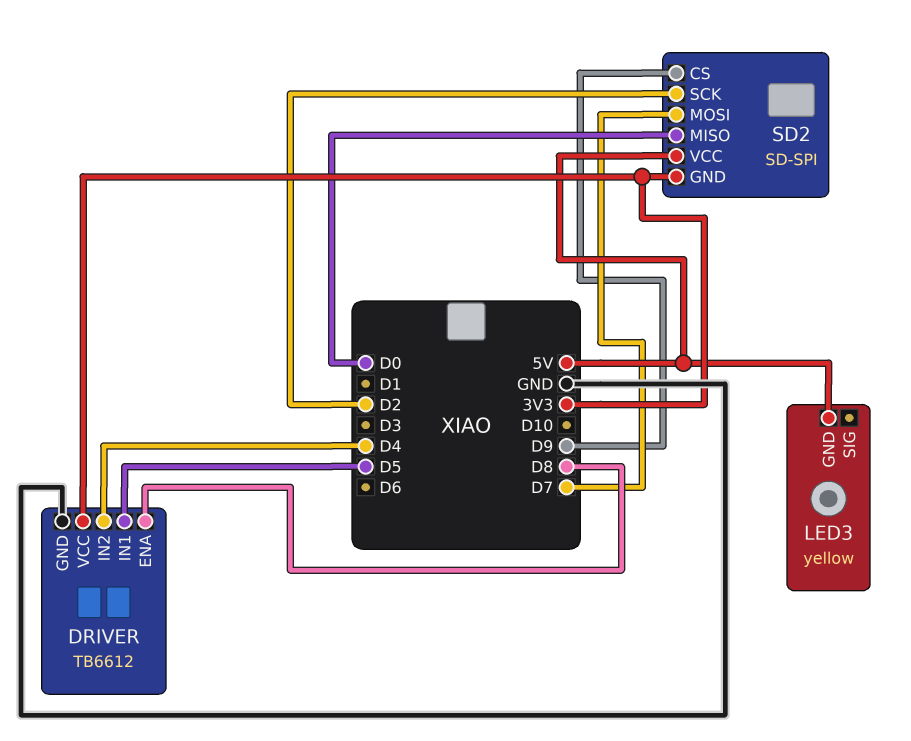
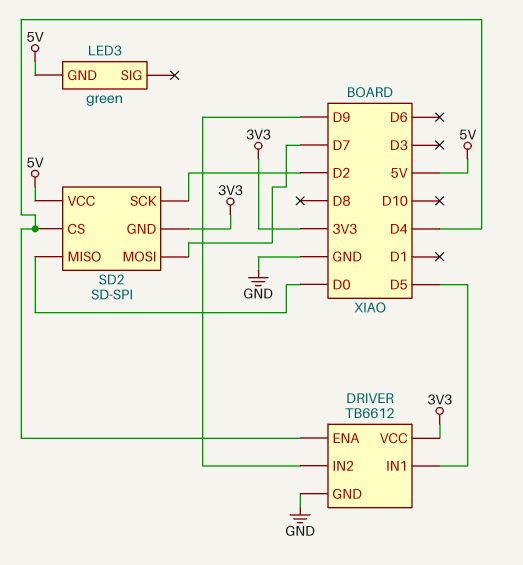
DRIVER pin ENA: D8 -> D4
DRIVER pin IN2: D4 -> D9
LED3: yellow -> green
SD2 pin CS: D9 -> D4

